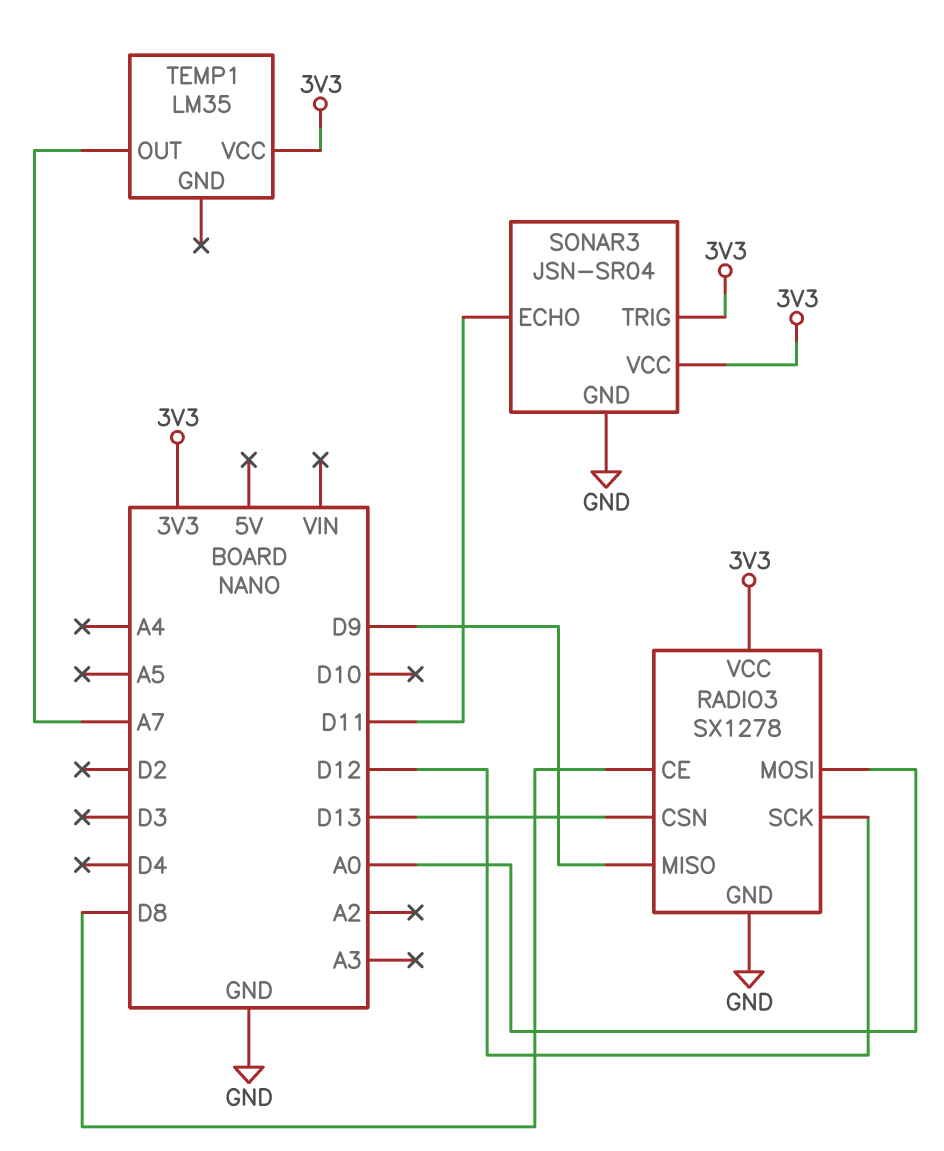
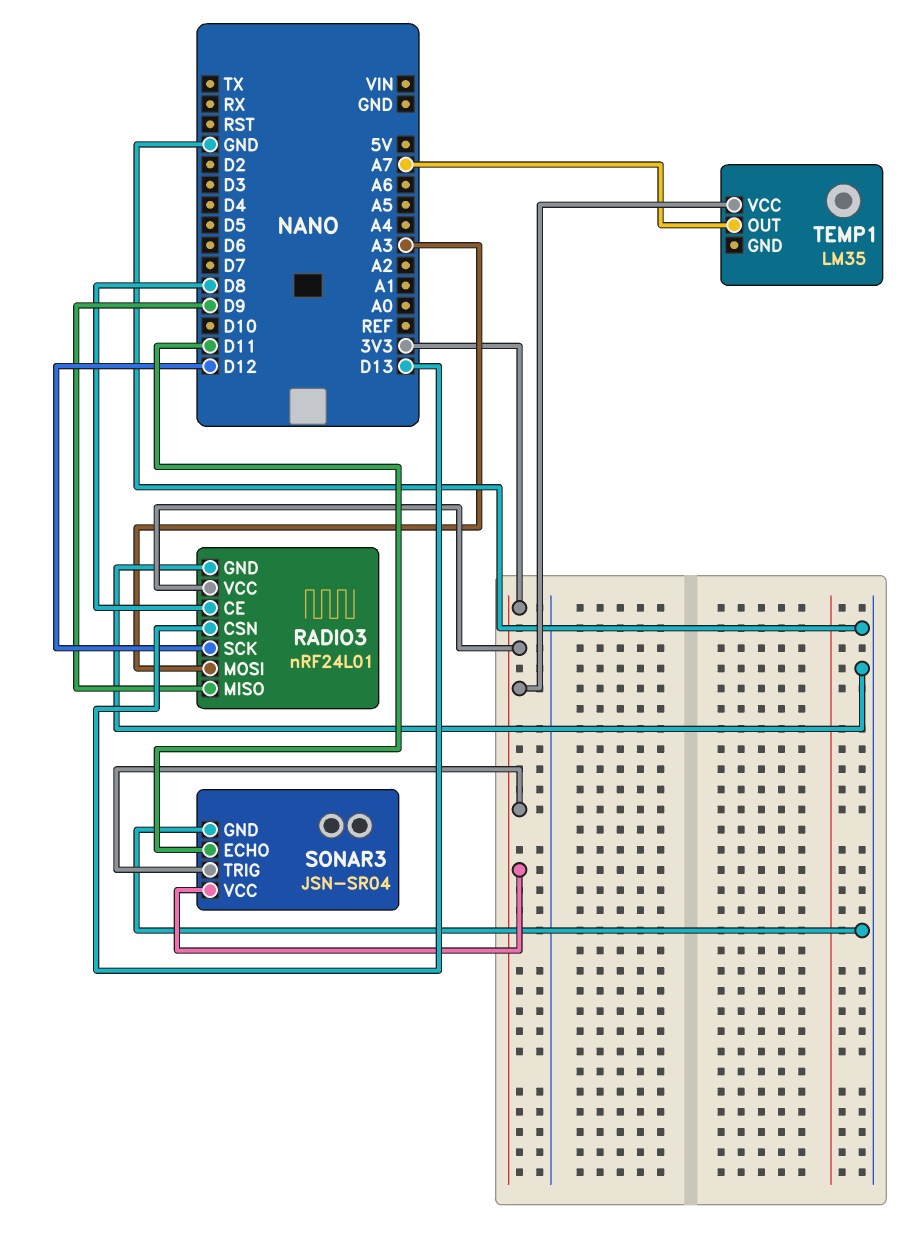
RADIO3: SX1278 -> nRF24L01
RADIO3 pin MOSI: A0 -> A3

